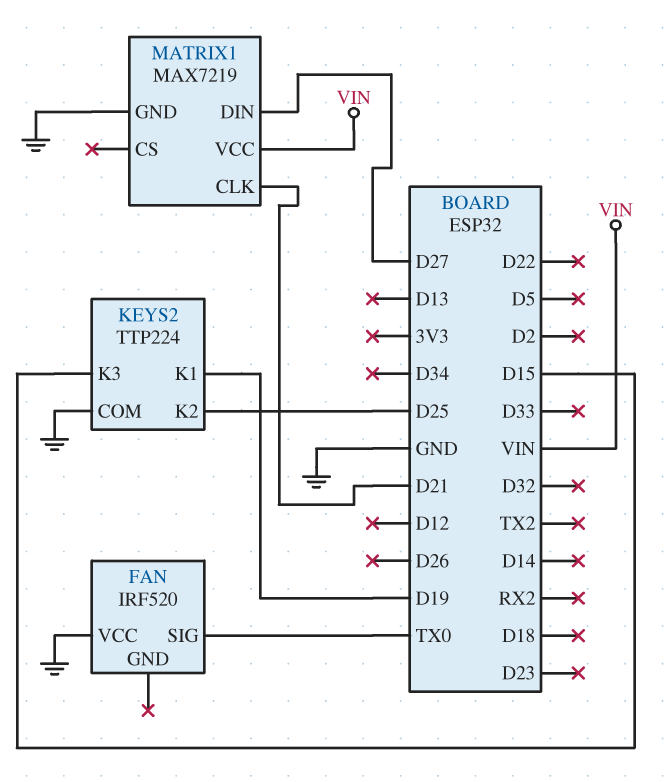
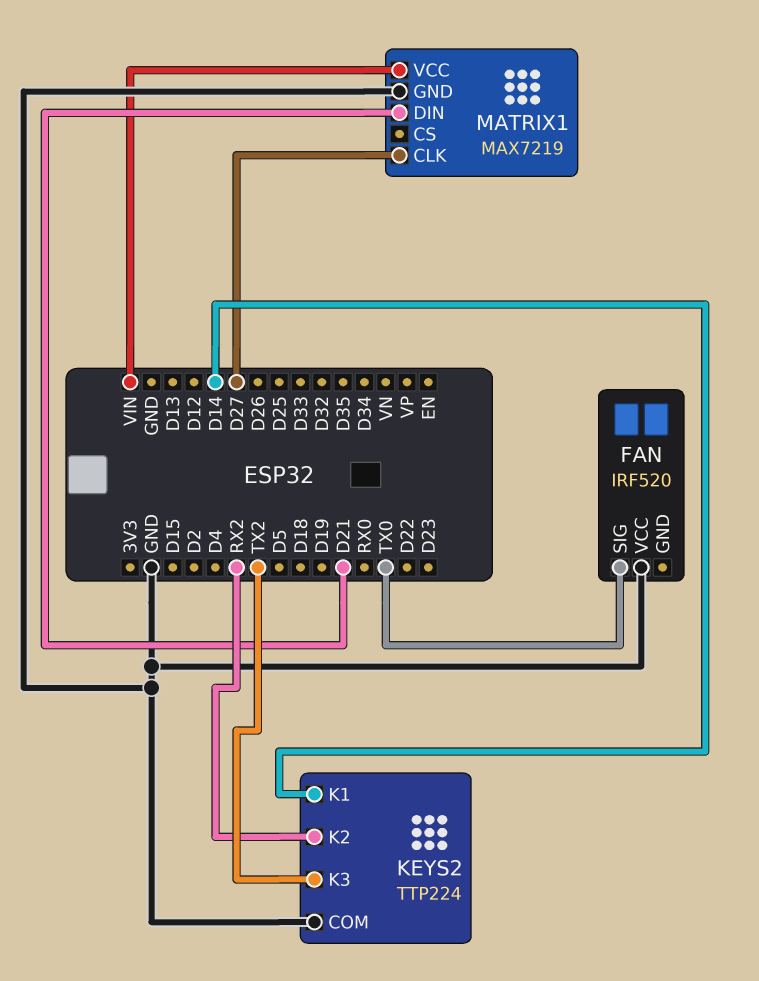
KEYS2 pin K1: D19 -> D14
KEYS2 pin K2: D25 -> RX2
KEYS2 pin K3: D15 -> TX2
MATRIX1 pin CLK: D21 -> D27
MATRIX1 pin DIN: D27 -> D21

